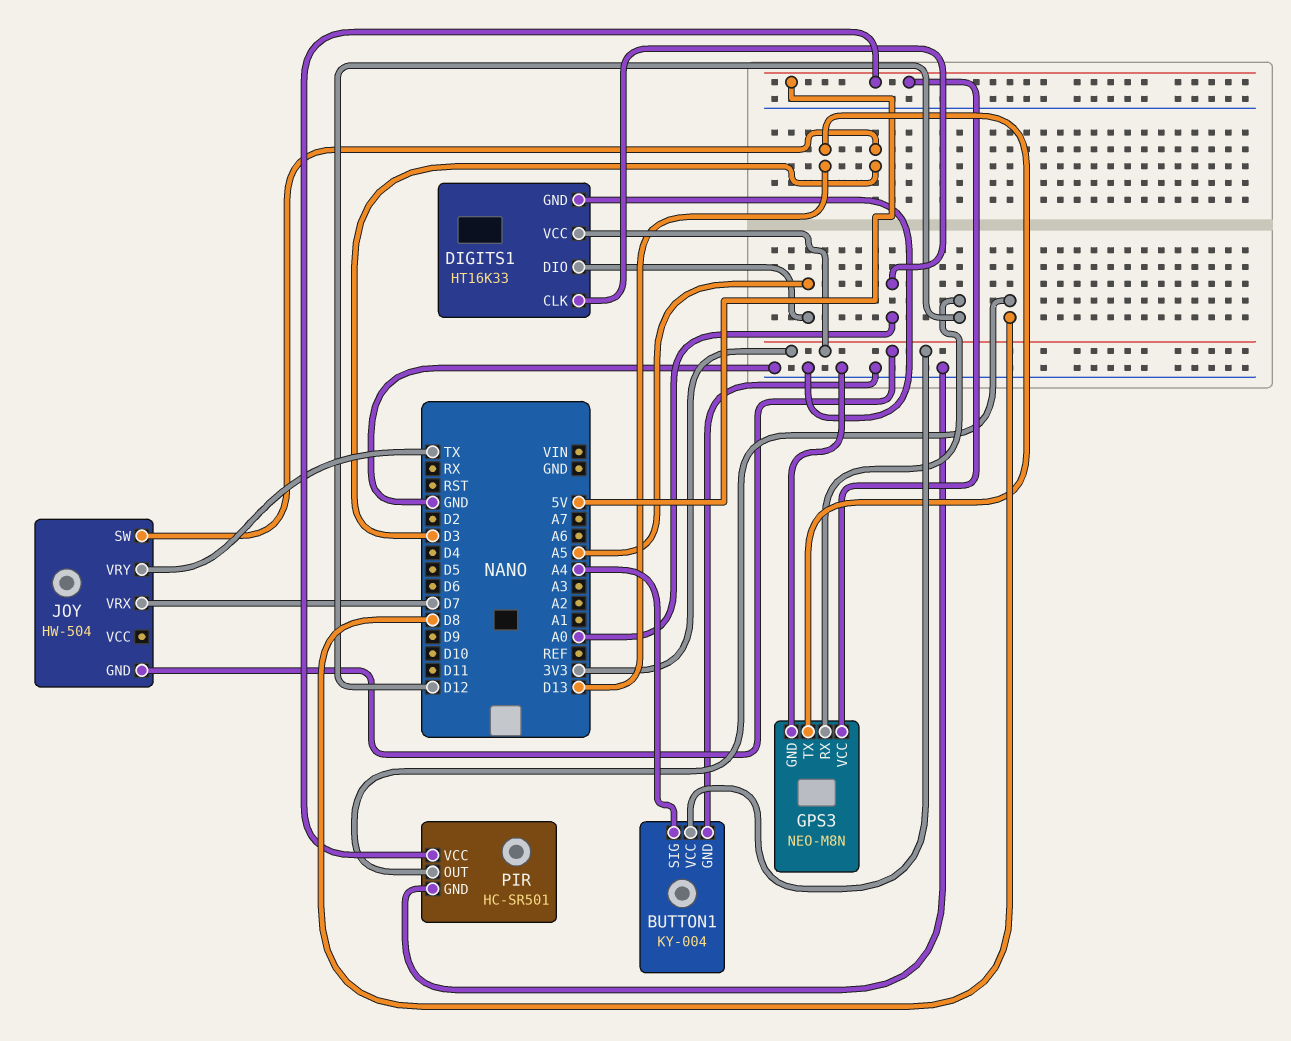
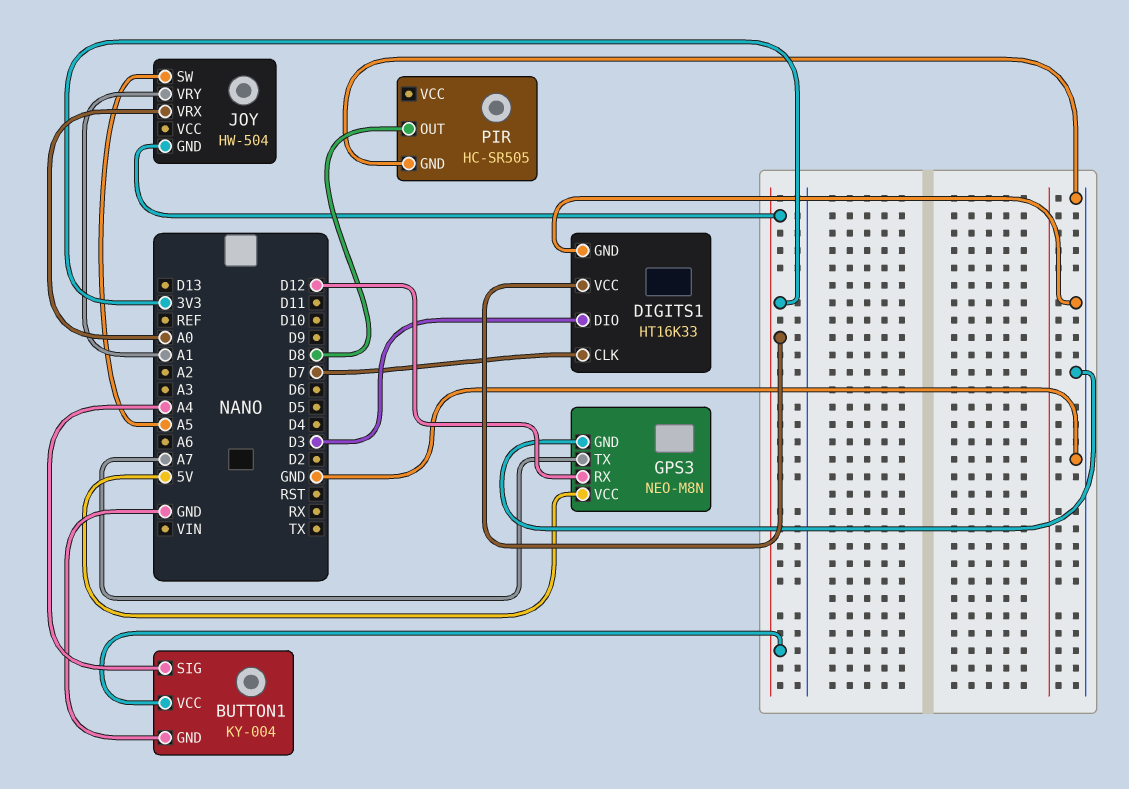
DIGITS1 pin CLK: A0 -> D7
DIGITS1 pin DIO: A5 -> D3
GPS3 pin TX: D13 -> A7
JOY pin SW: D3 -> A5
JOY pin VRX: D7 -> A0
JOY pin VRY: TX -> A1
PIR: HC-SR501 -> HC-SR505
PIR pin VCC: 5V -> none

